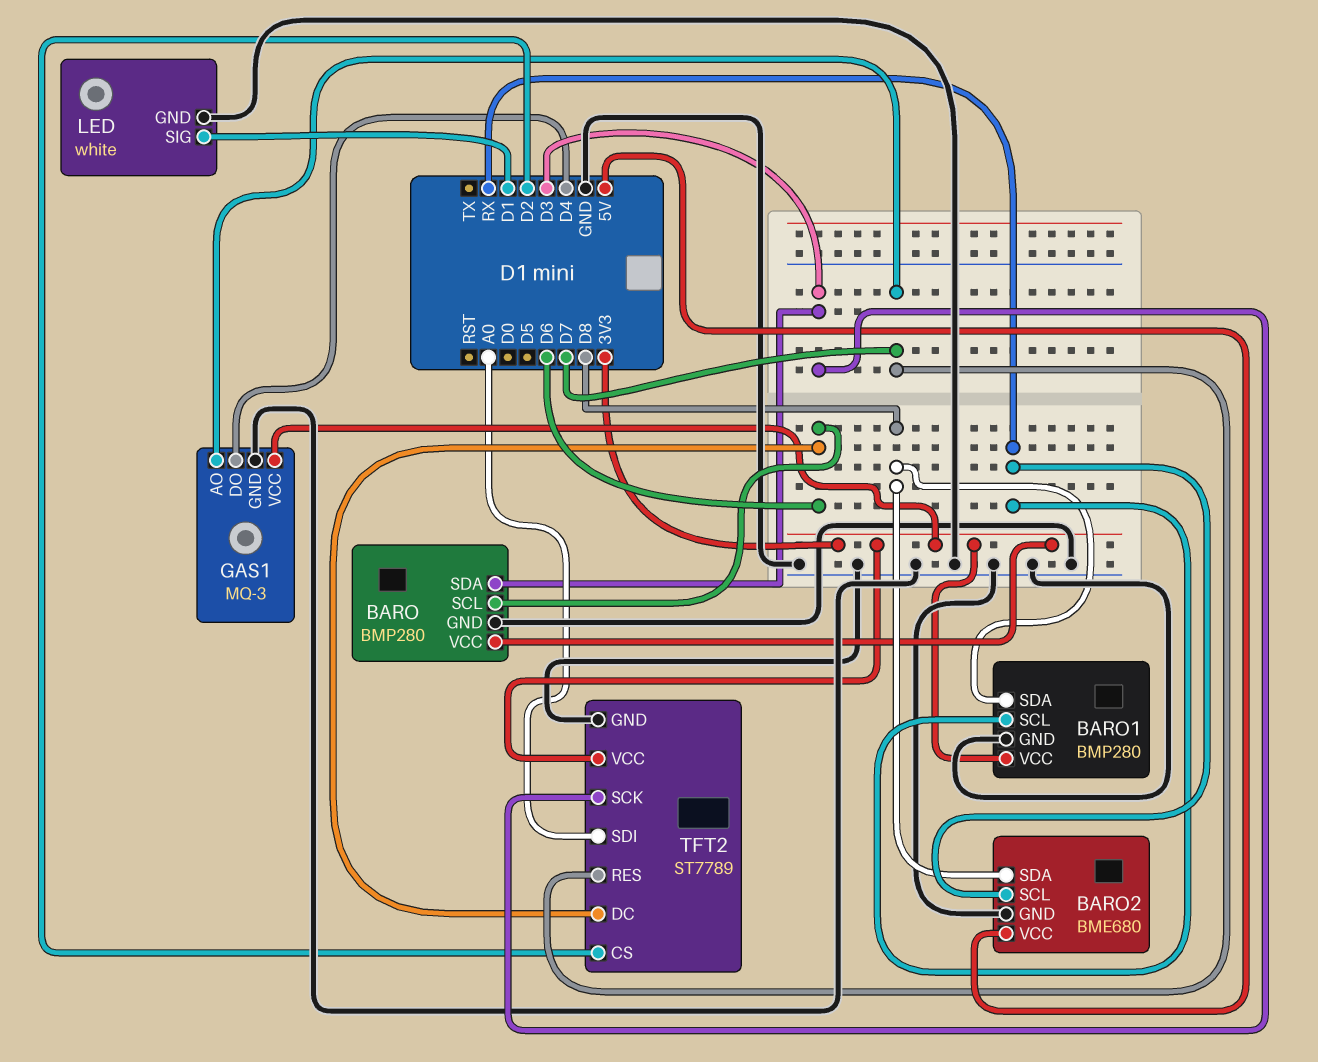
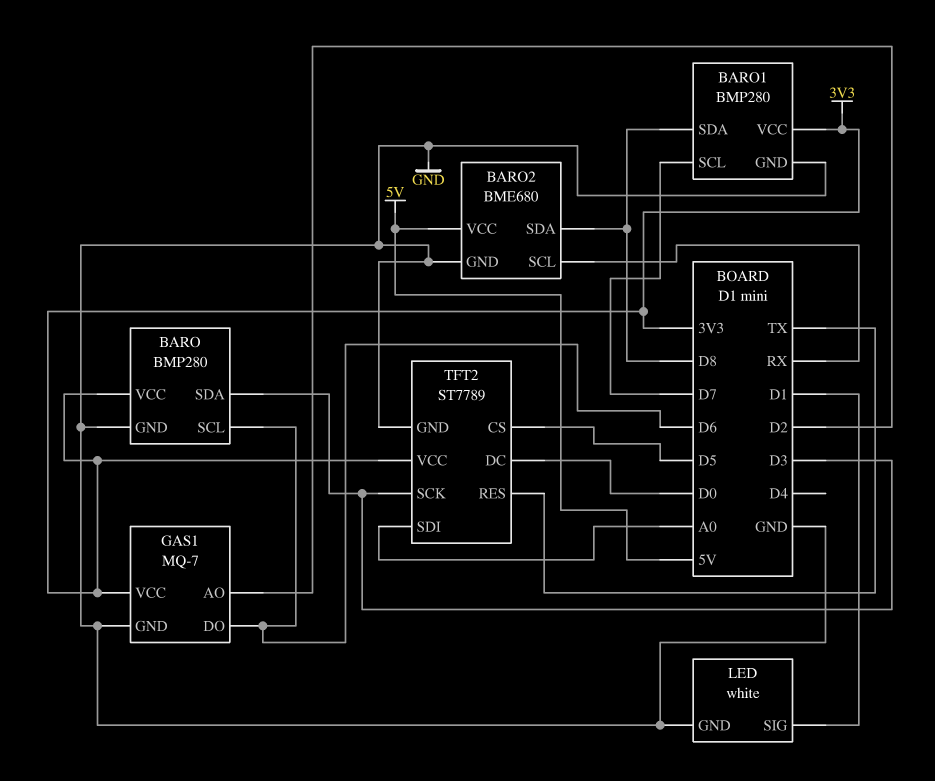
BARO1 pin SCL: RX -> D7
GAS1: MQ-3 -> MQ-7
GAS1 pin AO: D7 -> D2
GAS1 pin DO: D4 -> D6
TFT2 pin CS: D2 -> D5
TFT2 pin DC: D6 -> D0
TFT2 pin RES: D7 -> TX

